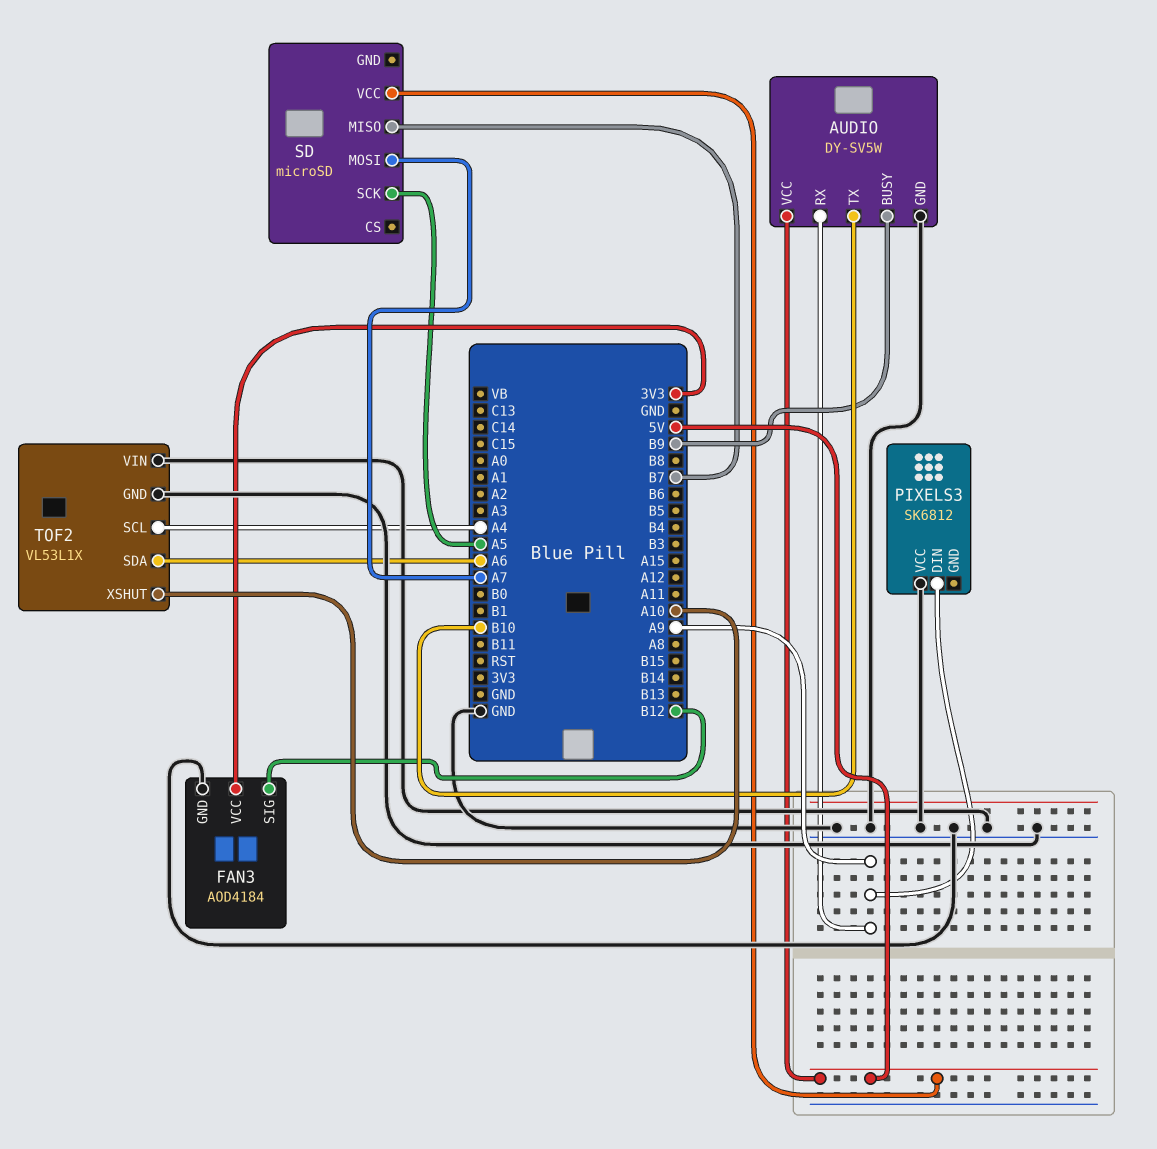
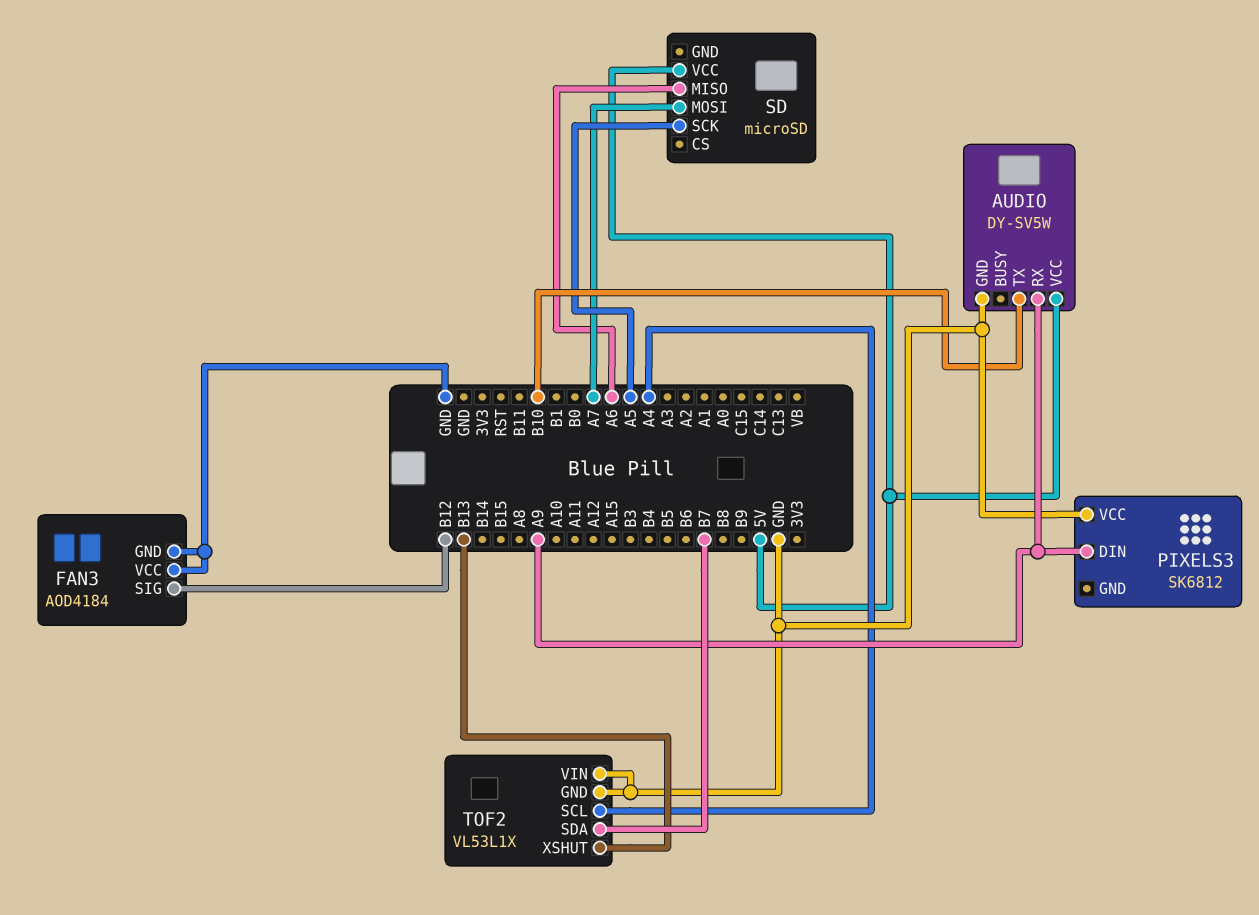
AUDIO pin BUSY: B9 -> none
FAN3 pin VCC: 3V3 -> GND
SD pin MISO: B7 -> A6
TOF2 pin SDA: A6 -> B7
TOF2 pin XSHUT: A10 -> B13

